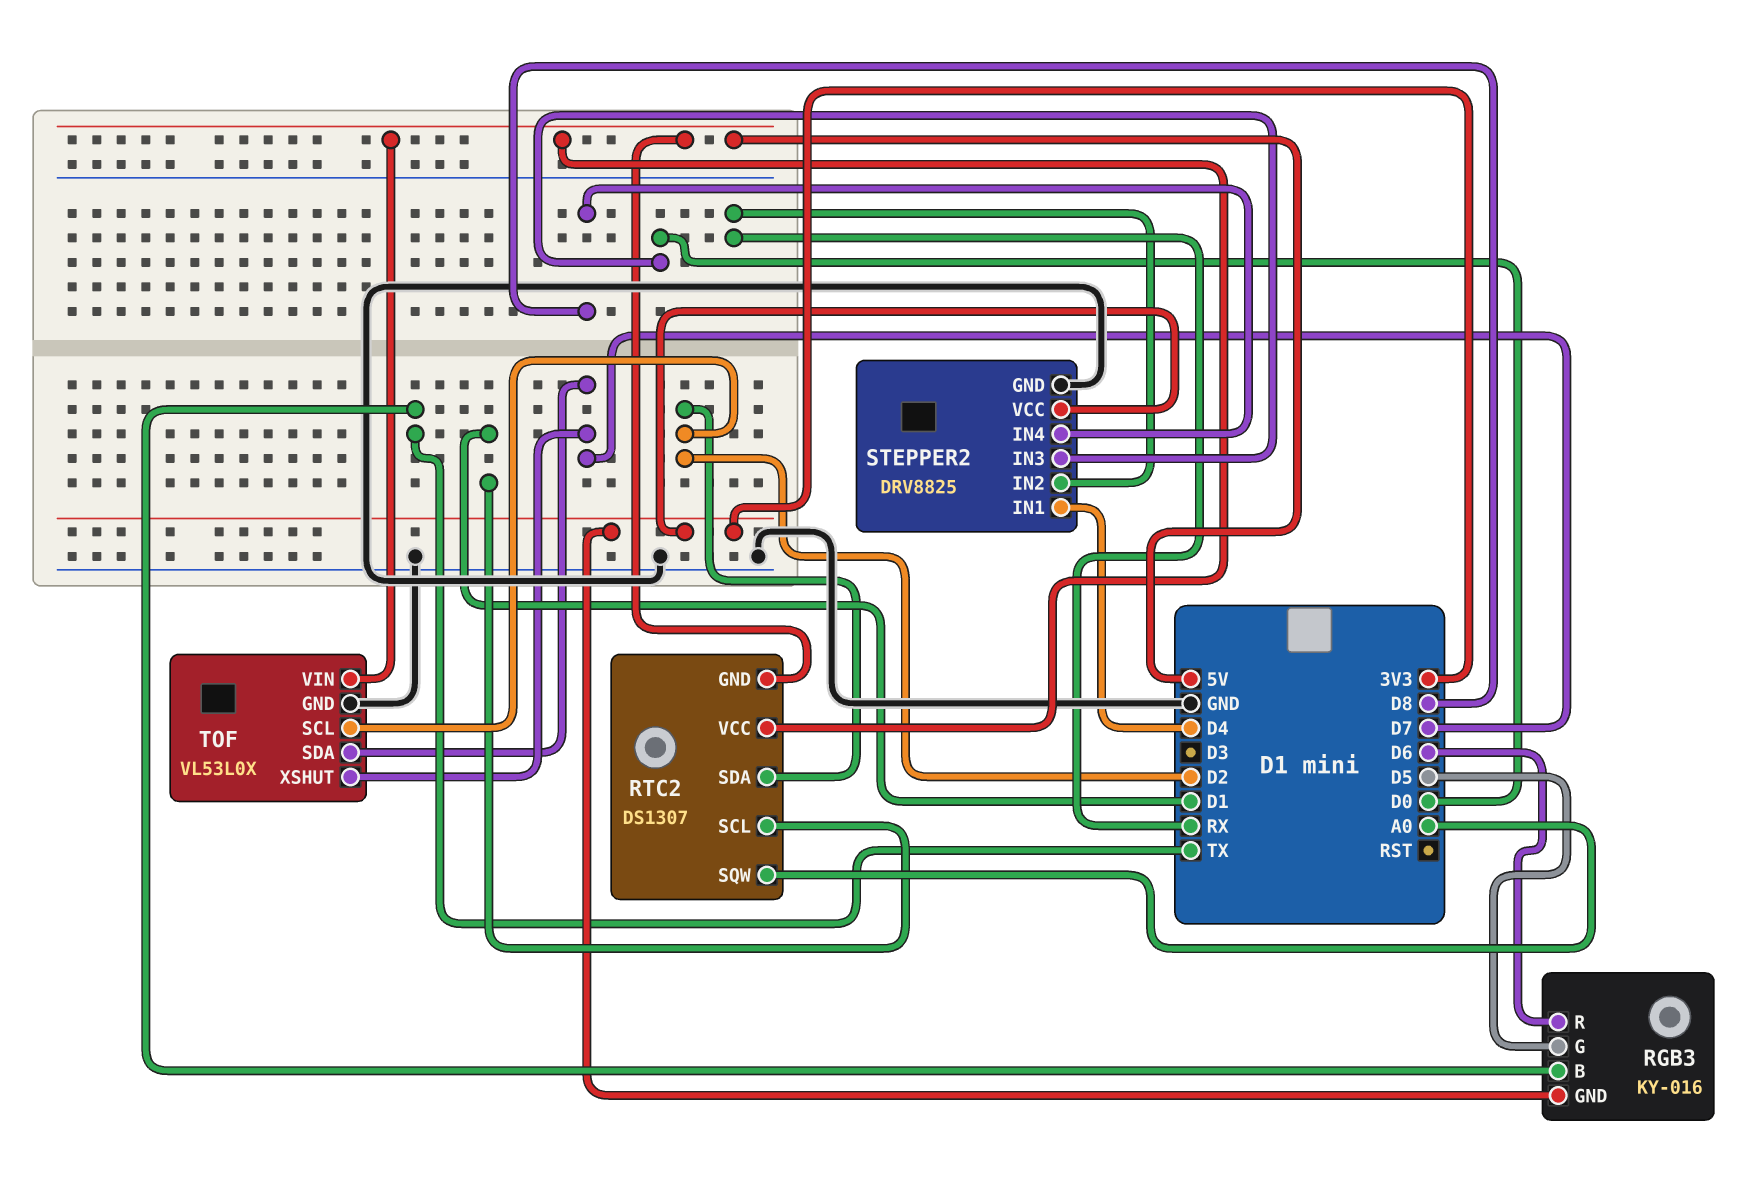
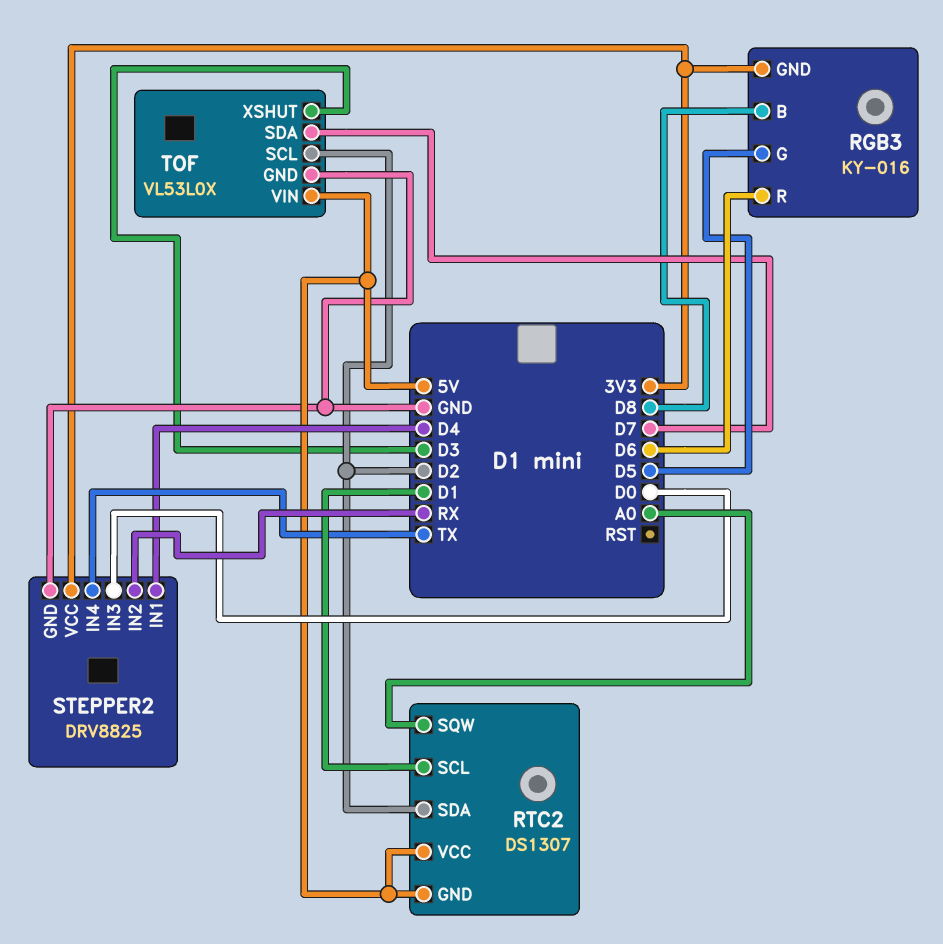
RGB3 pin B: TX -> D8
STEPPER2 pin IN4: D8 -> TX
TOF pin XSHUT: D7 -> D3

